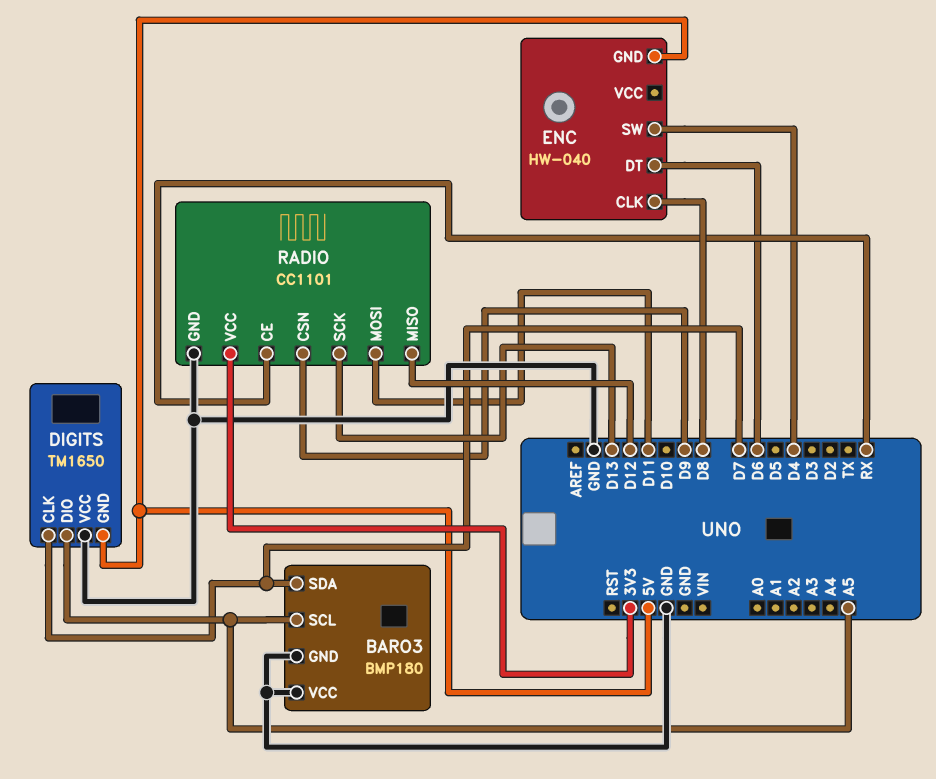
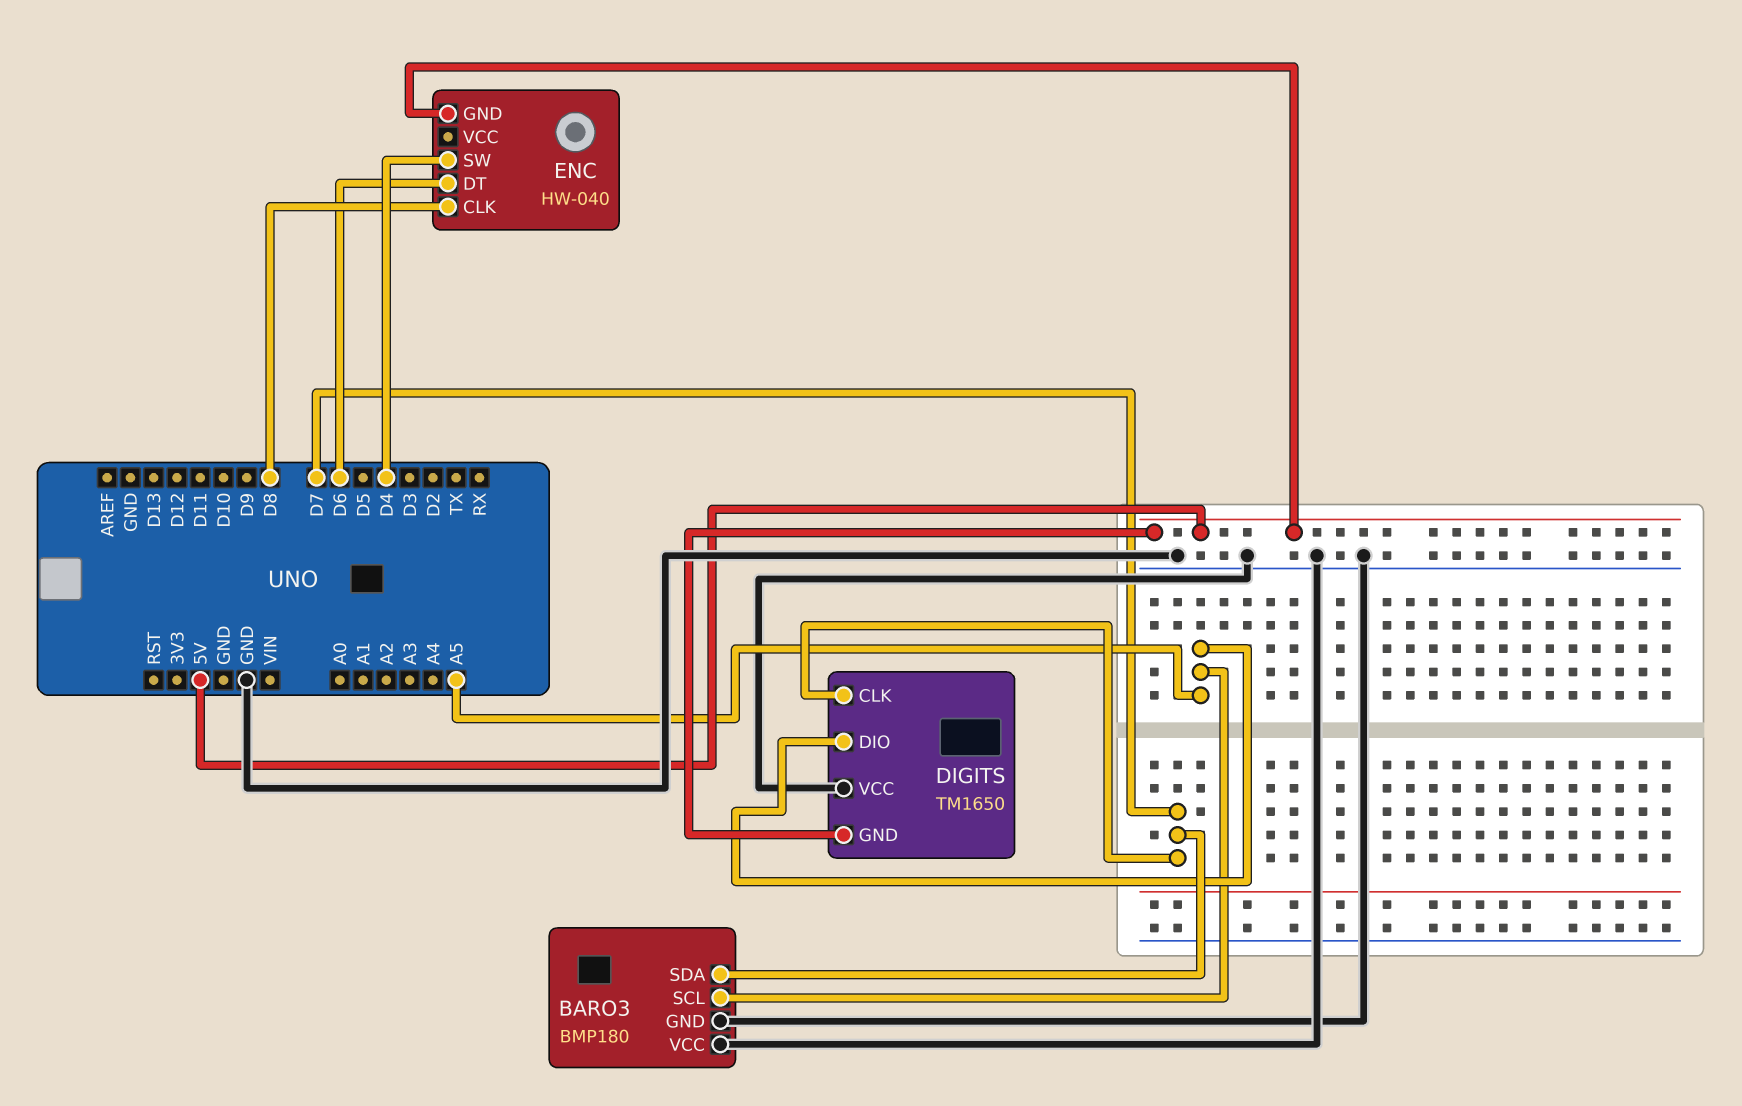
RADIO: CC1101 -> none
RADIO pin CE: RX -> none
RADIO pin CSN: D9 -> none
RADIO pin GND: GND -> none
RADIO pin MISO: D12 -> none
RADIO pin MOSI: D11 -> none
RADIO pin SCK: D13 -> none
RADIO pin VCC: 3V3 -> none

